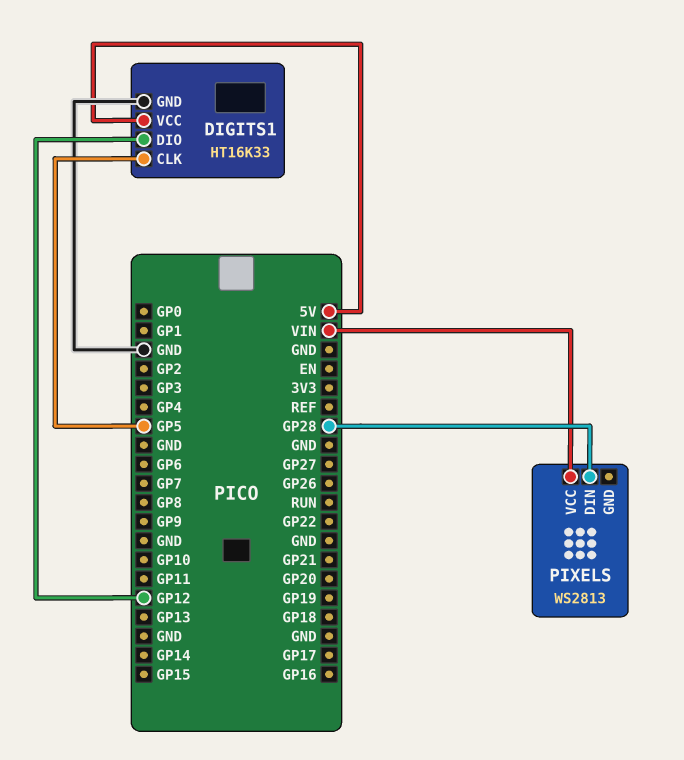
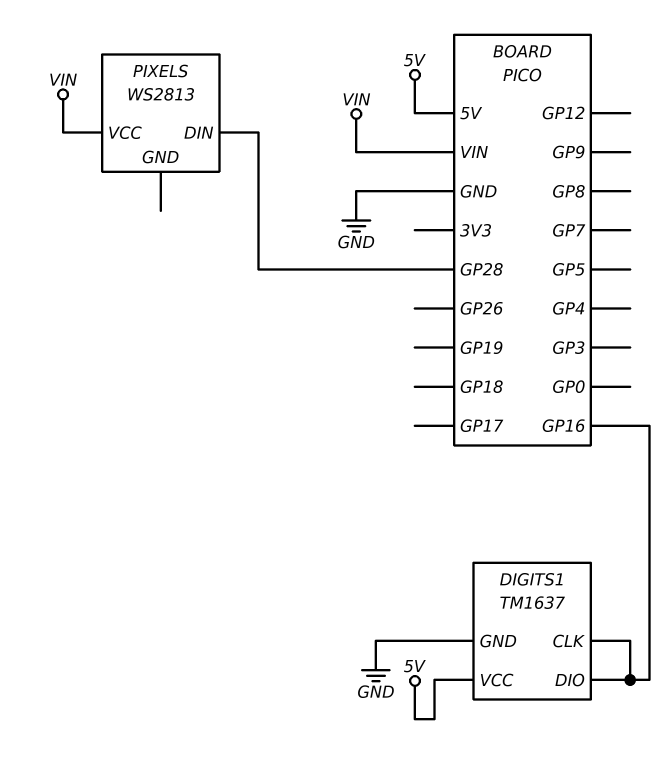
DIGITS1: HT16K33 -> TM1637
DIGITS1 pin CLK: GP5 -> GP16
DIGITS1 pin DIO: GP12 -> GP16

